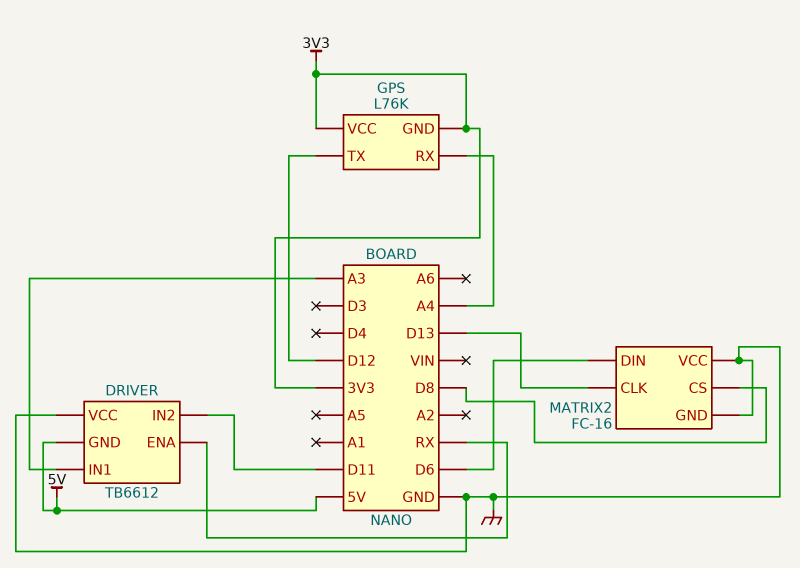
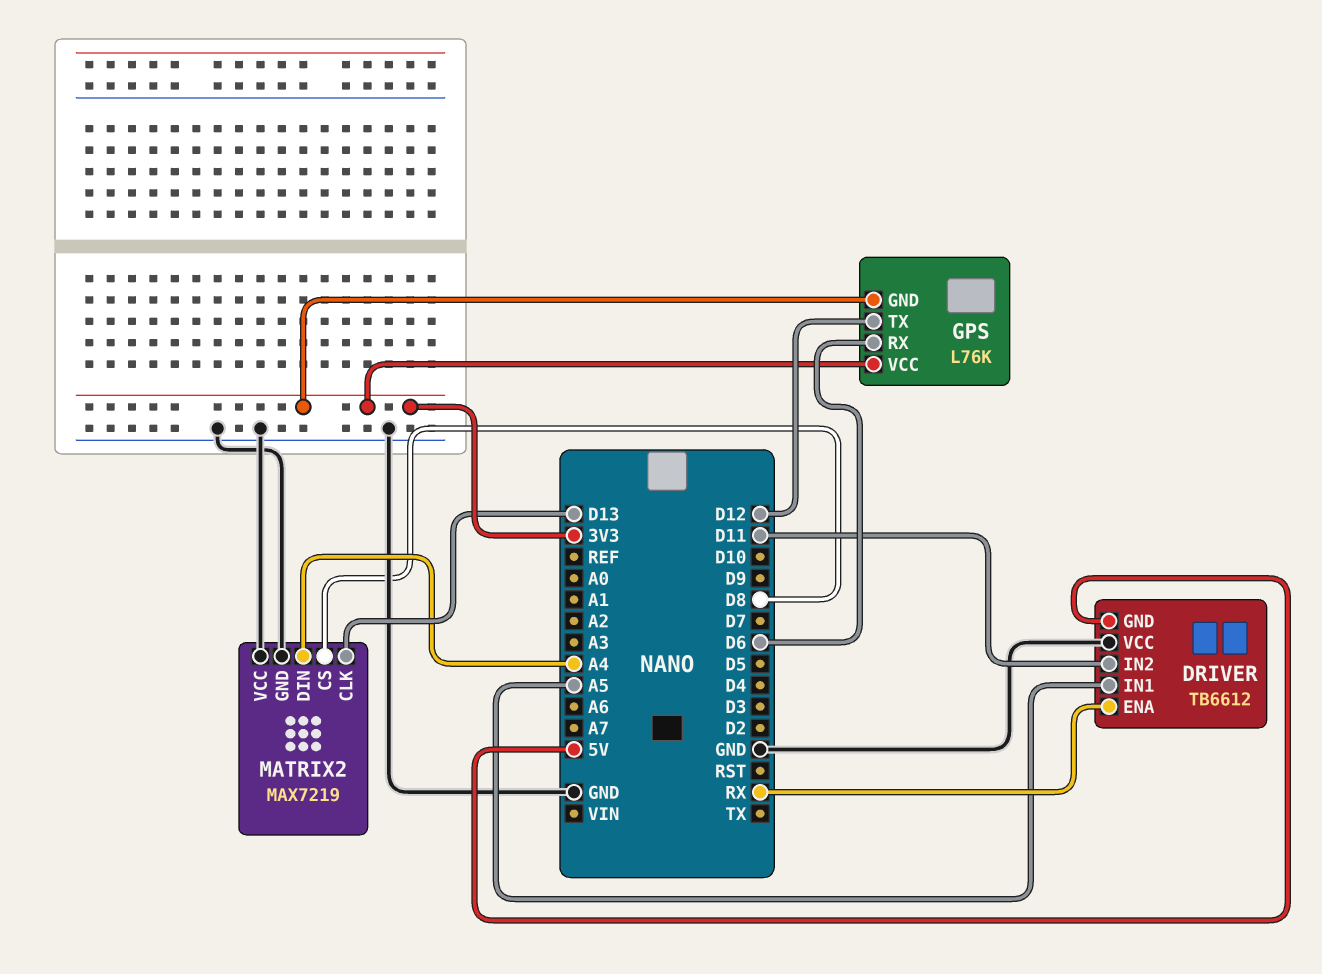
DRIVER pin IN1: A3 -> A5
GPS pin RX: A4 -> D6
MATRIX2: FC-16 -> MAX7219
MATRIX2 pin DIN: D6 -> A4

